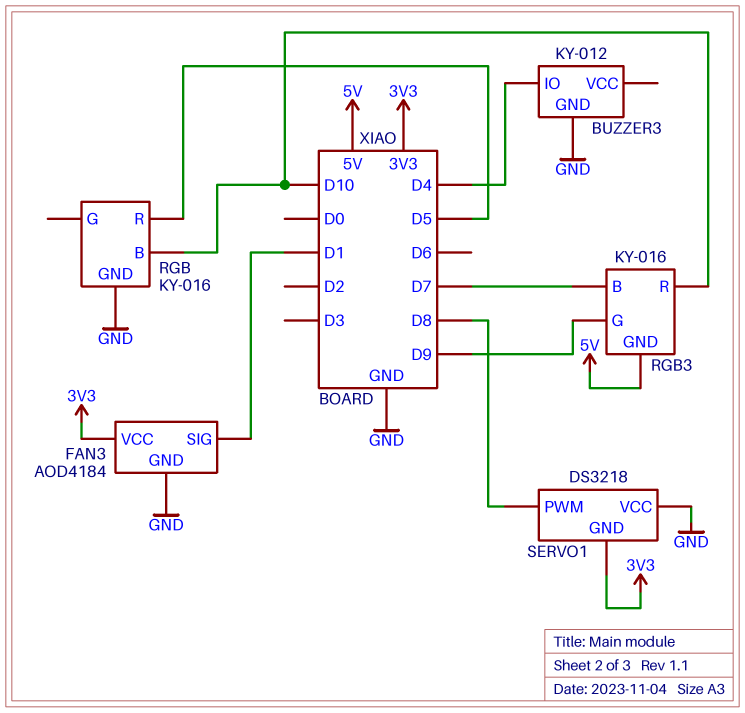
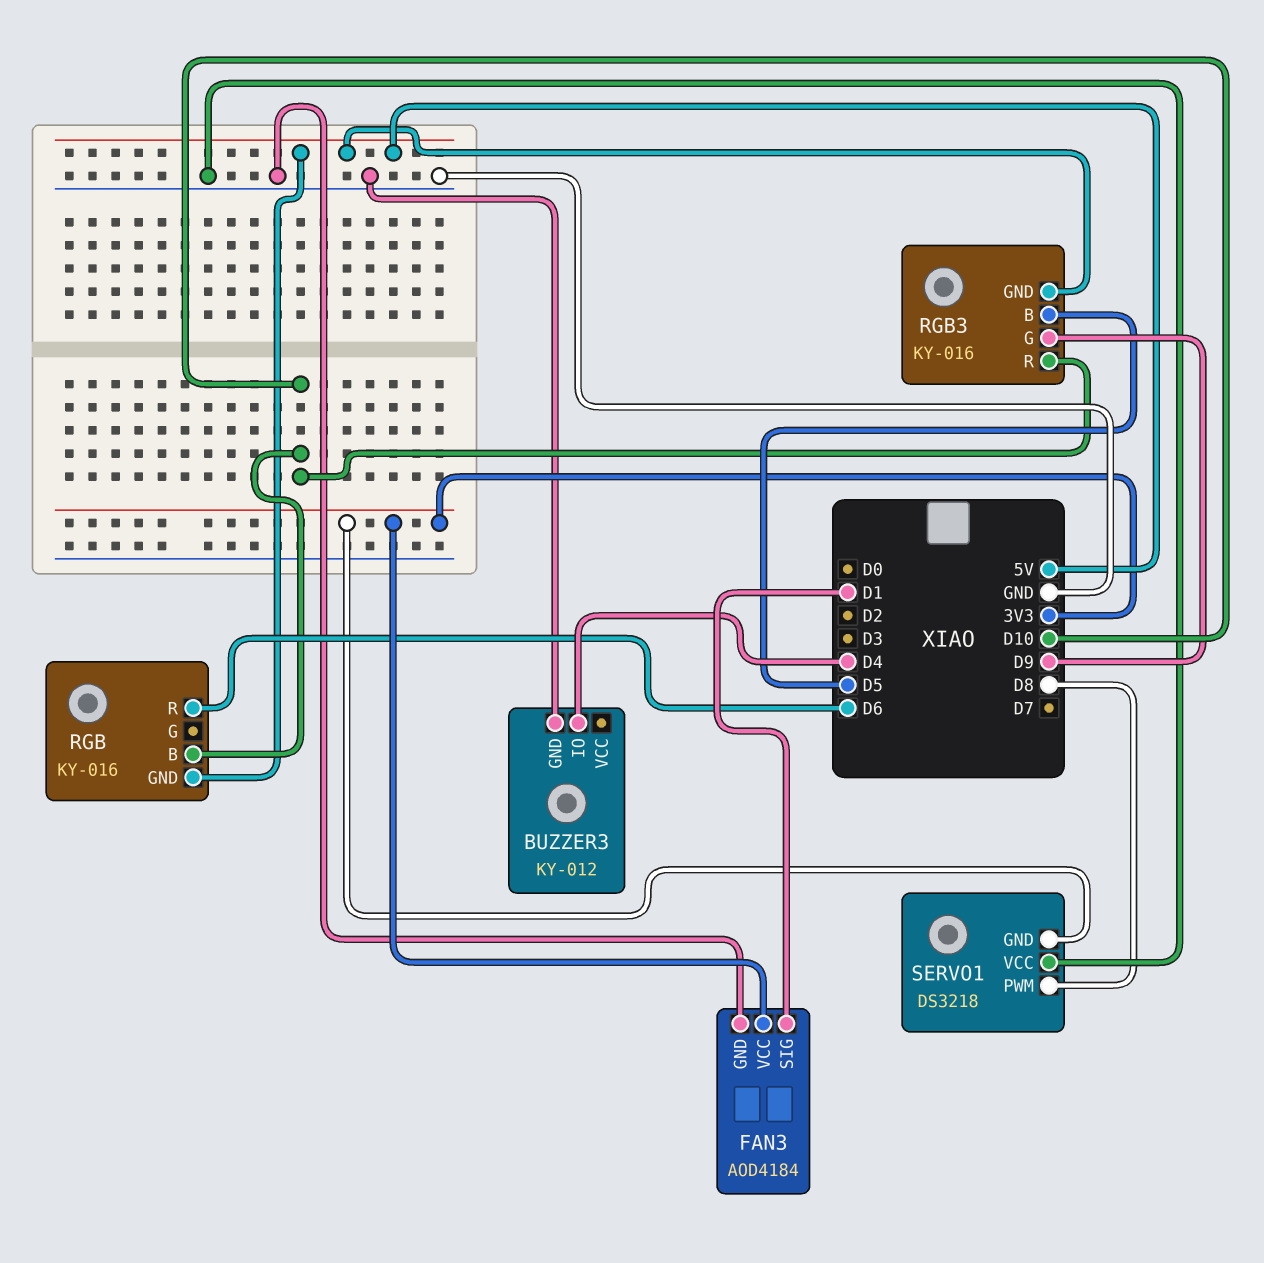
RGB pin GND: GND -> 5V
RGB pin R: D5 -> D6
RGB3 pin B: D7 -> D5

